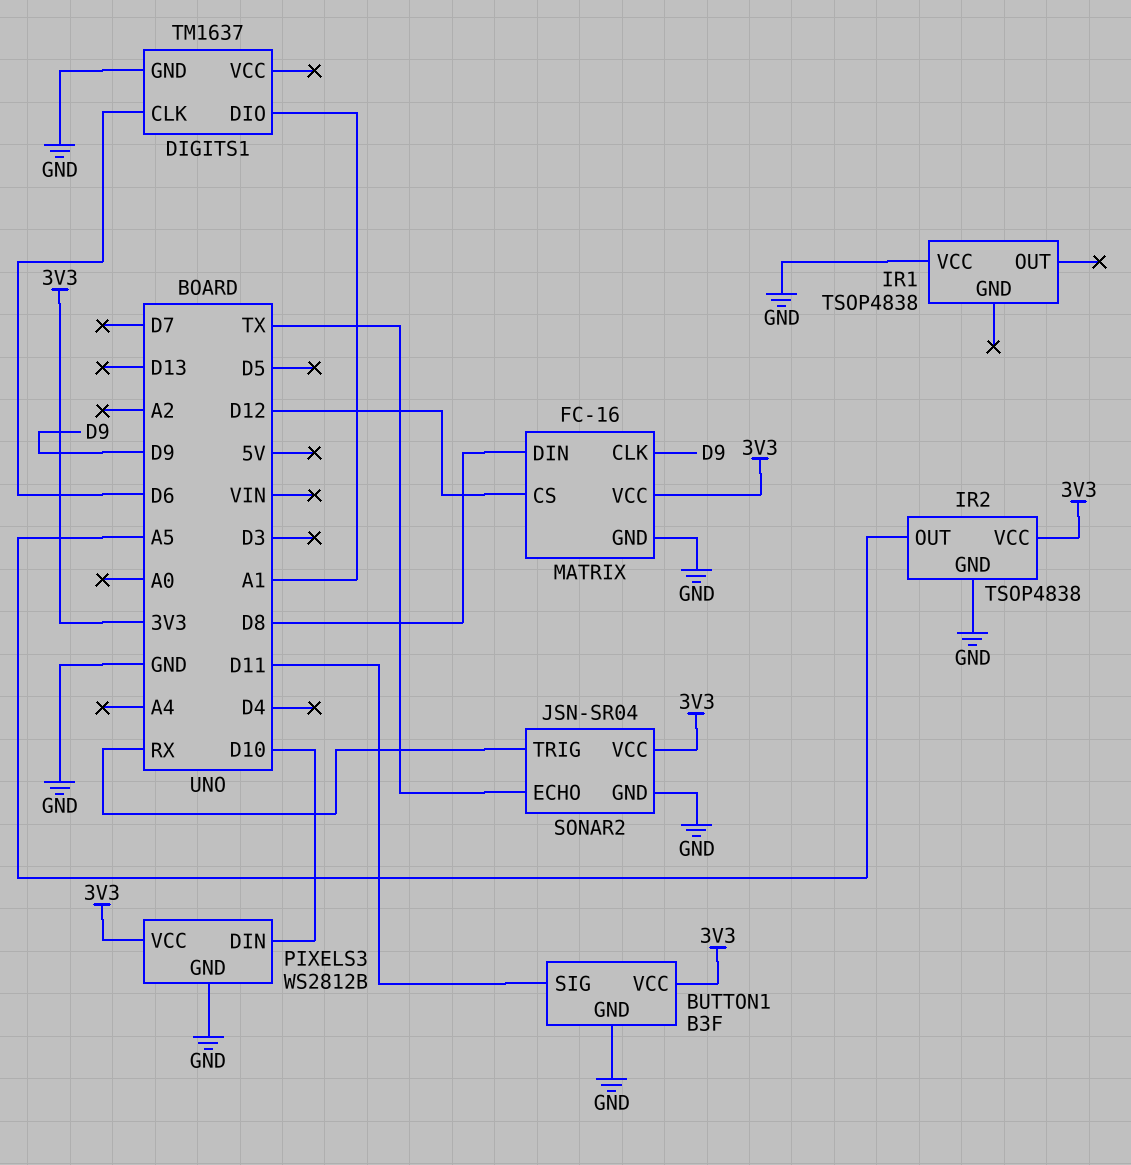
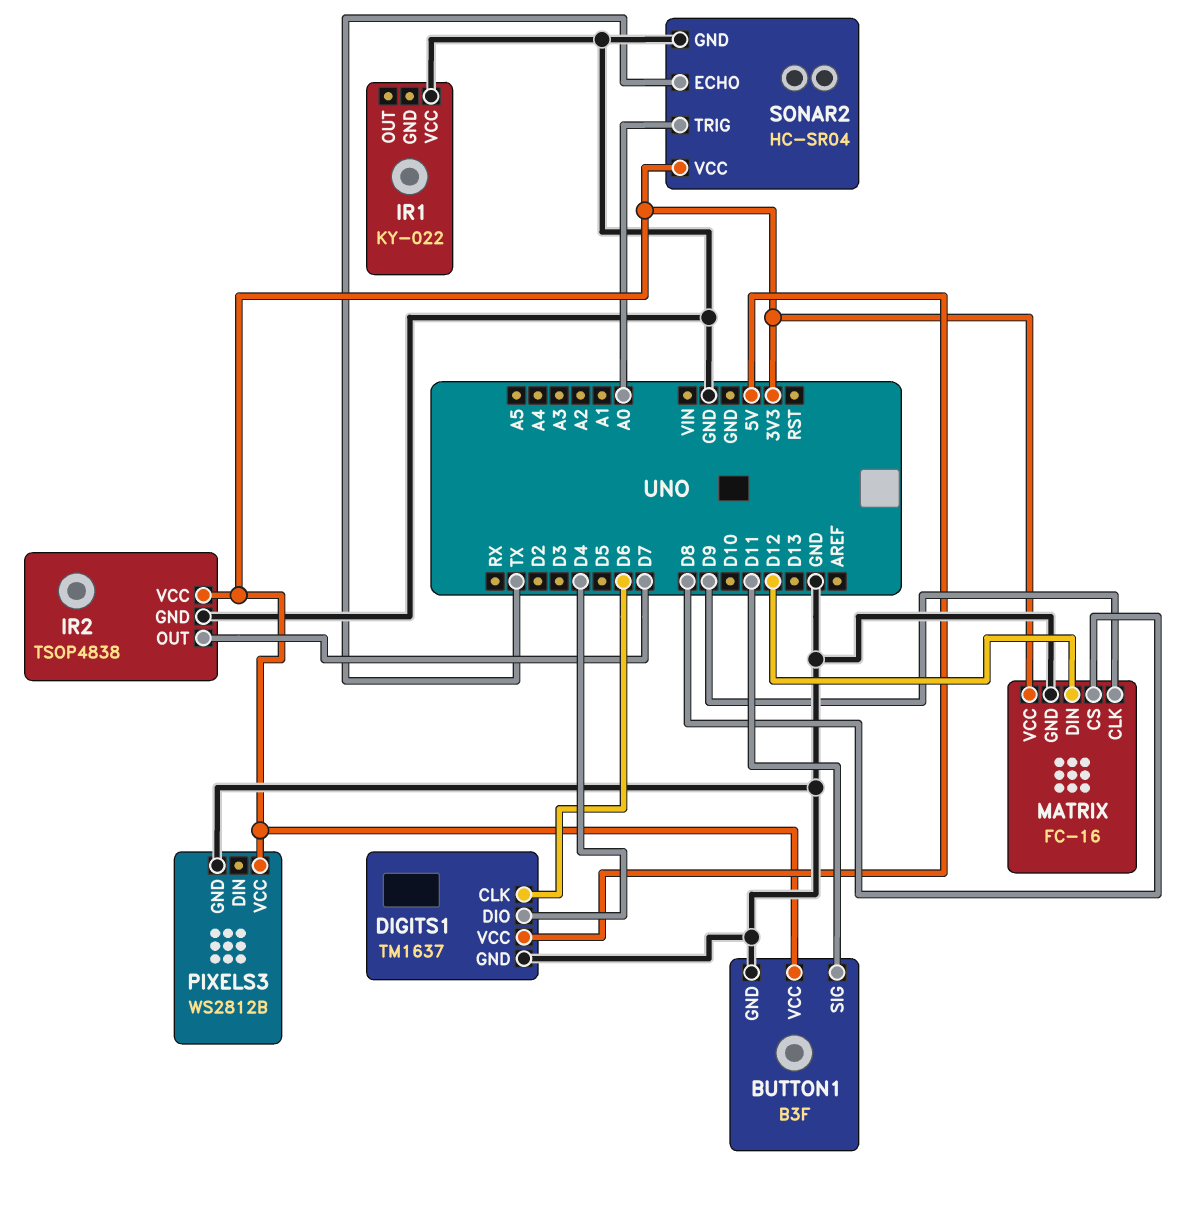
DIGITS1 pin DIO: A1 -> D4
DIGITS1 pin VCC: none -> 5V
IR1: TSOP4838 -> KY-022
IR2 pin OUT: A5 -> D7
MATRIX pin CS: D12 -> D8
MATRIX pin DIN: D8 -> D12
PIXELS3 pin DIN: D10 -> none
SONAR2: JSN-SR04 -> HC-SR04
SONAR2 pin TRIG: RX -> A0

